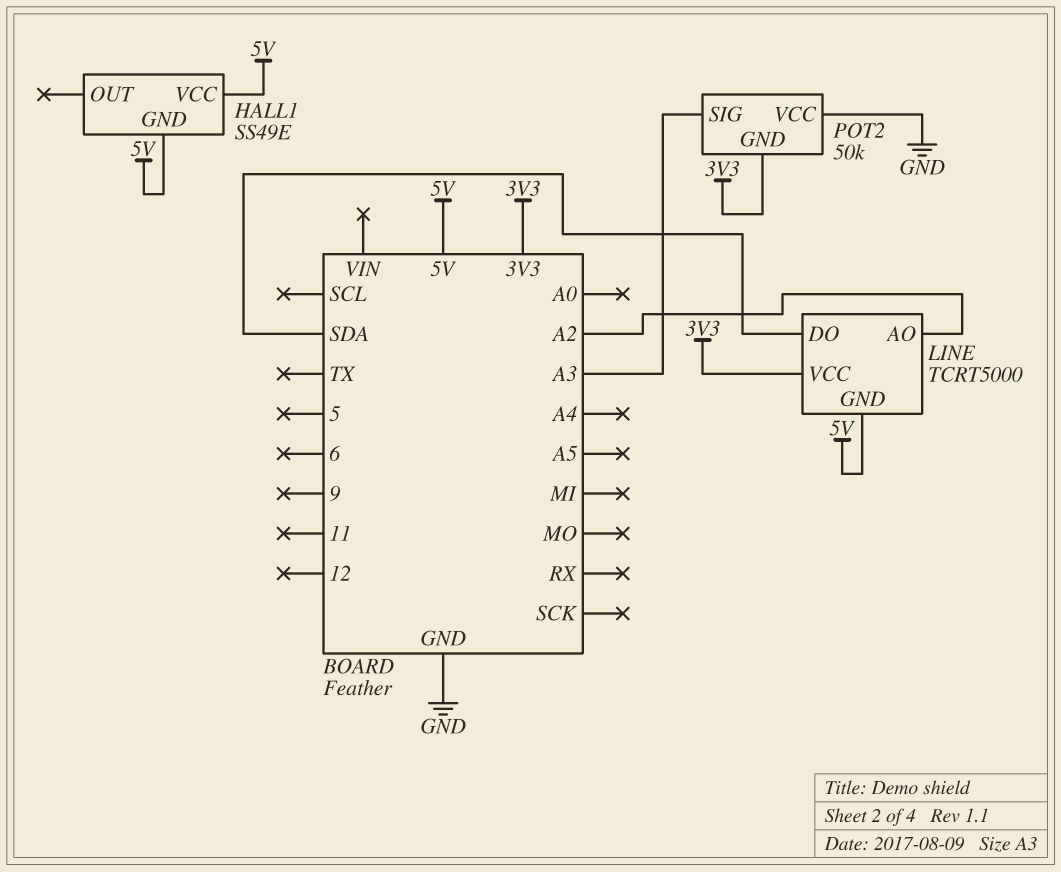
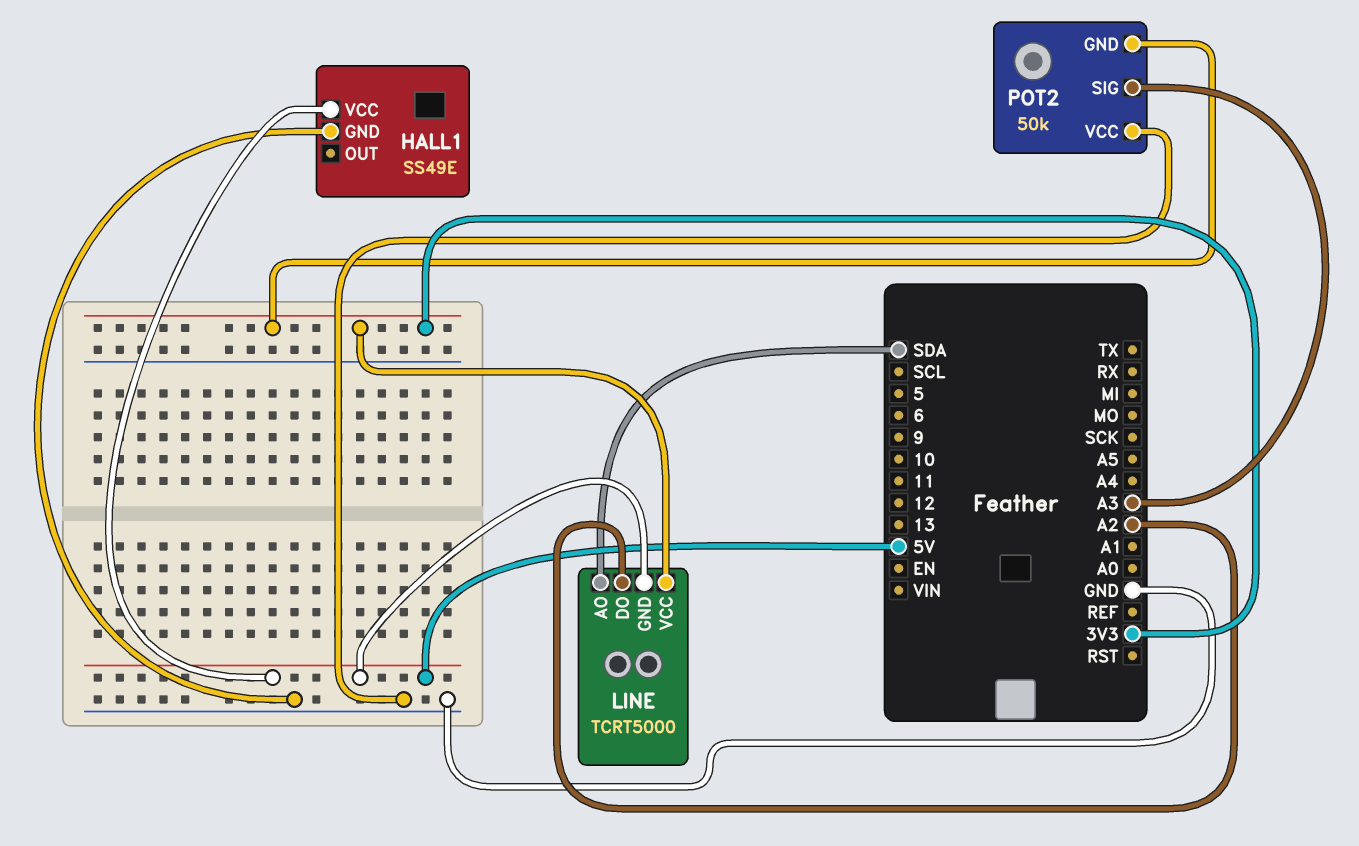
HALL1 pin GND: 5V -> GND
LINE pin AO: A2 -> SDA
LINE pin DO: SDA -> A2

